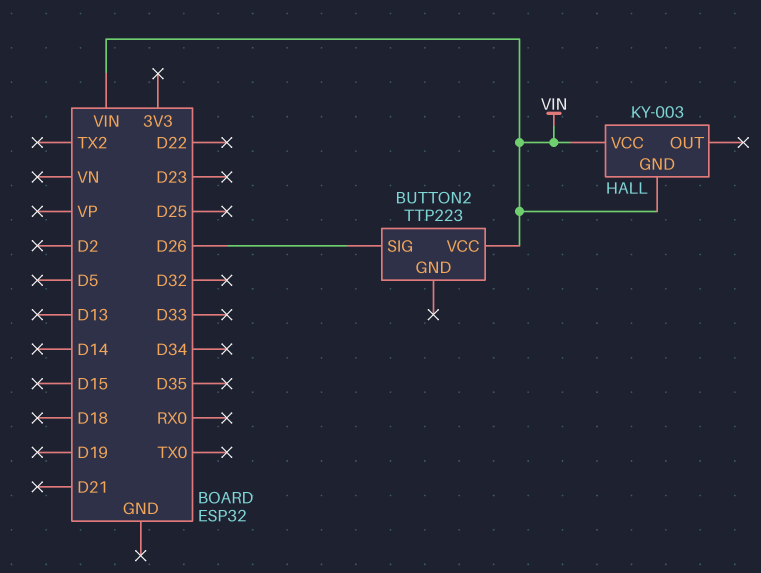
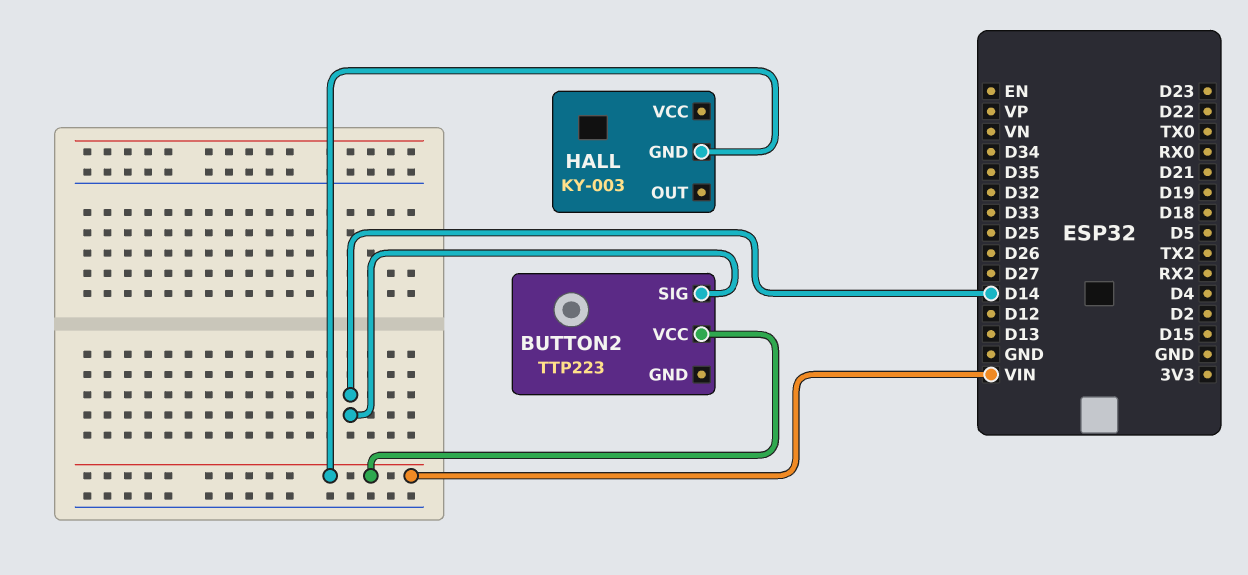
BUTTON2 pin SIG: D26 -> D14
HALL pin VCC: VIN -> none

